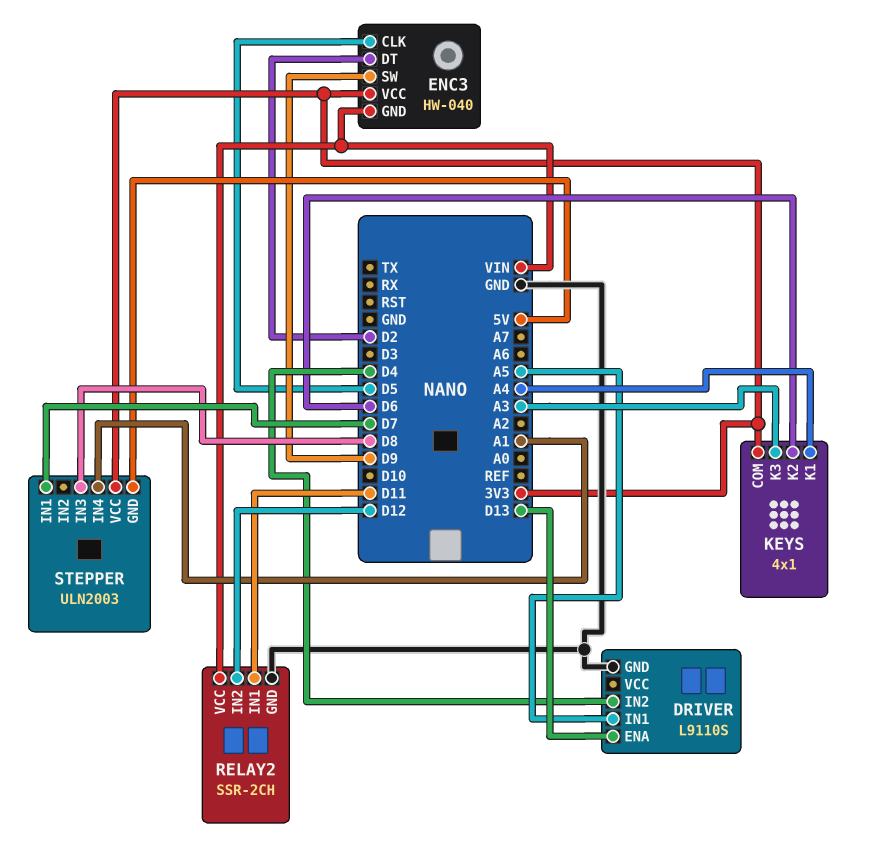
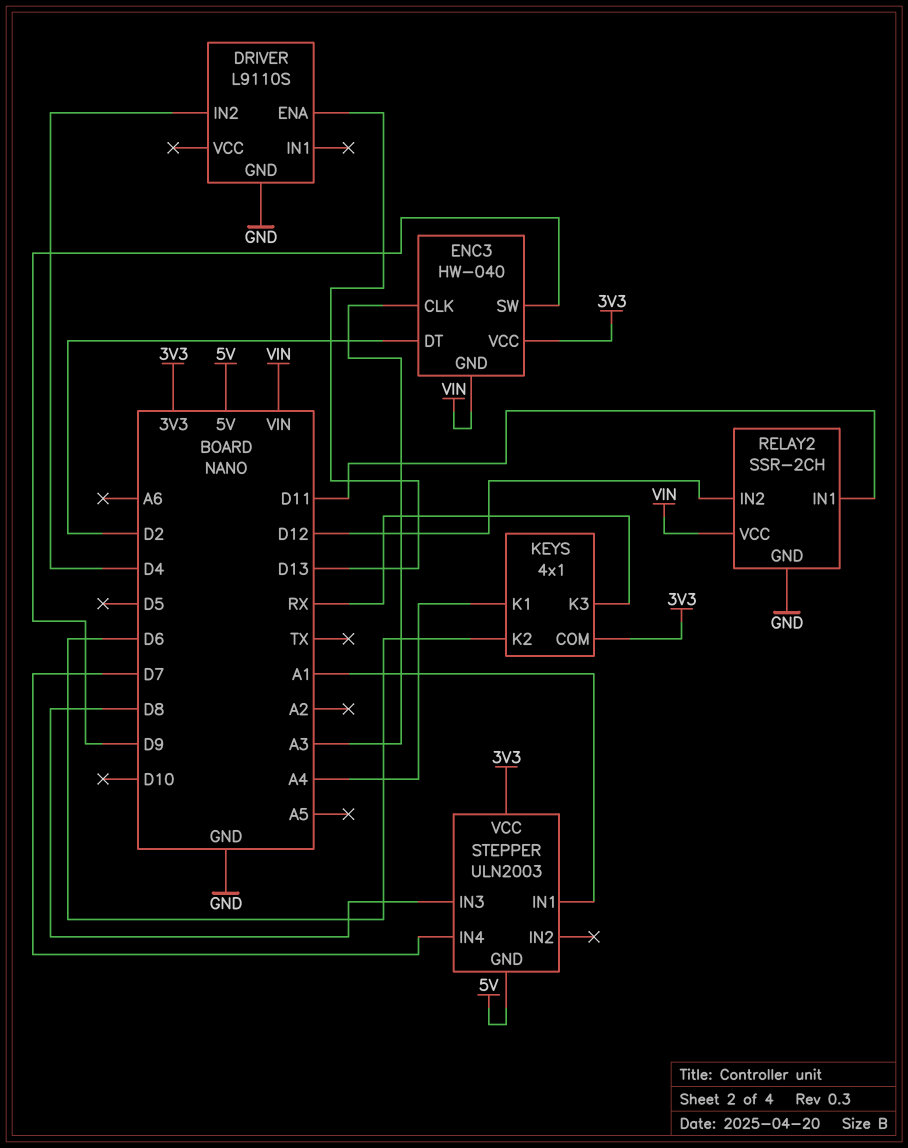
DRIVER pin IN1: A5 -> none
ENC3 pin CLK: D5 -> A3
KEYS pin K3: A3 -> RX
STEPPER pin IN1: D7 -> A1
STEPPER pin IN4: A1 -> D7

